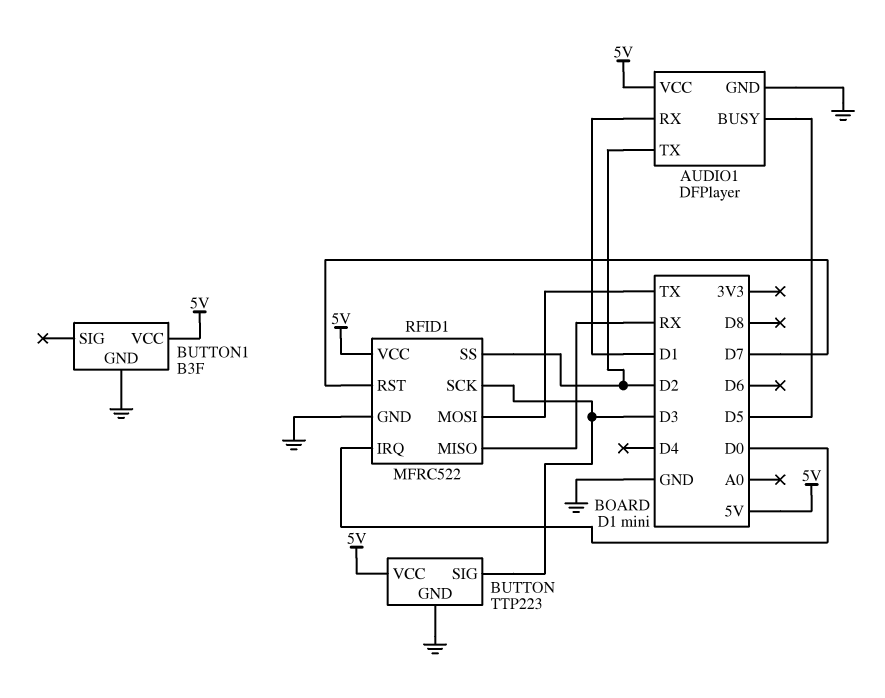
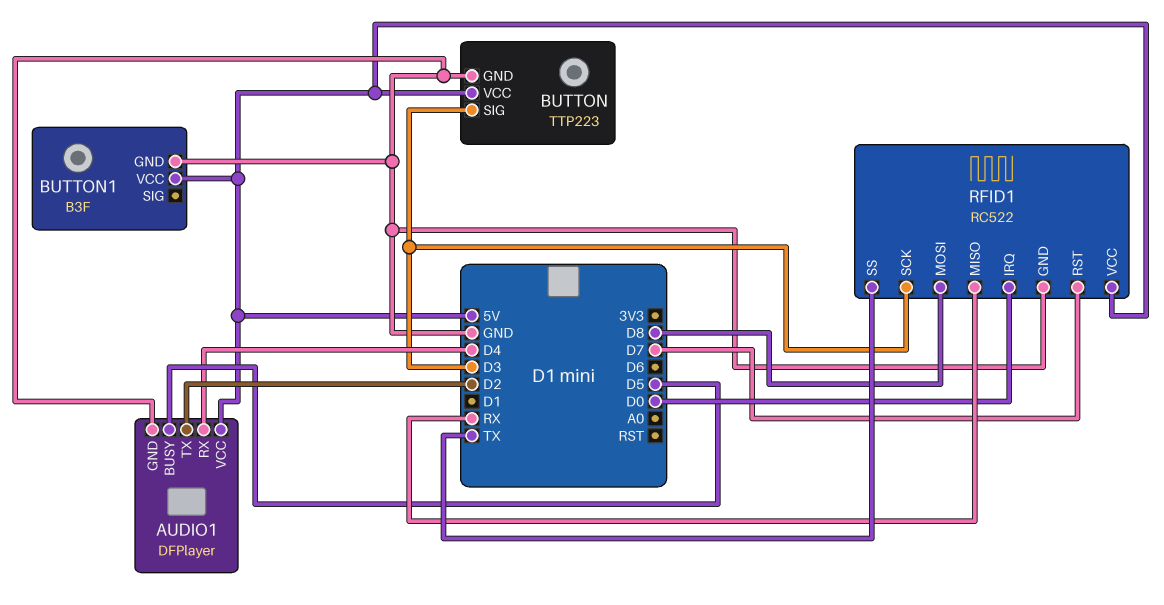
AUDIO1 pin RX: D1 -> D4
RFID1: MFRC522 -> RC522
RFID1 pin MOSI: TX -> D8
RFID1 pin SS: D2 -> TX

